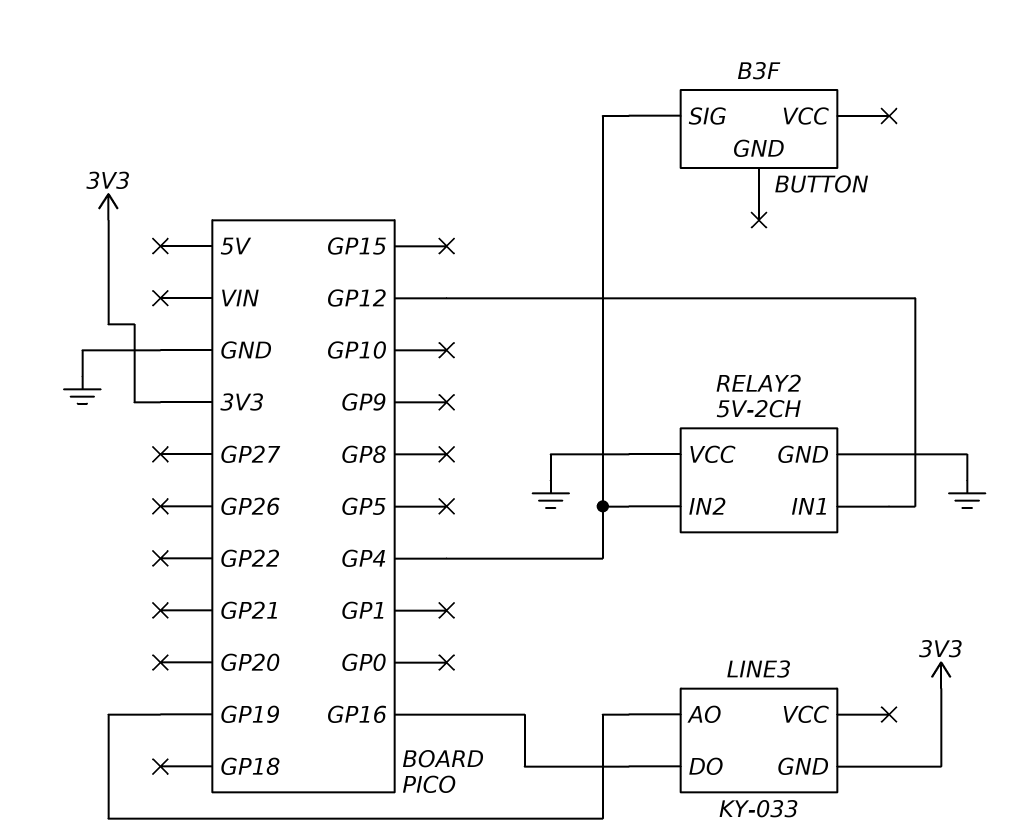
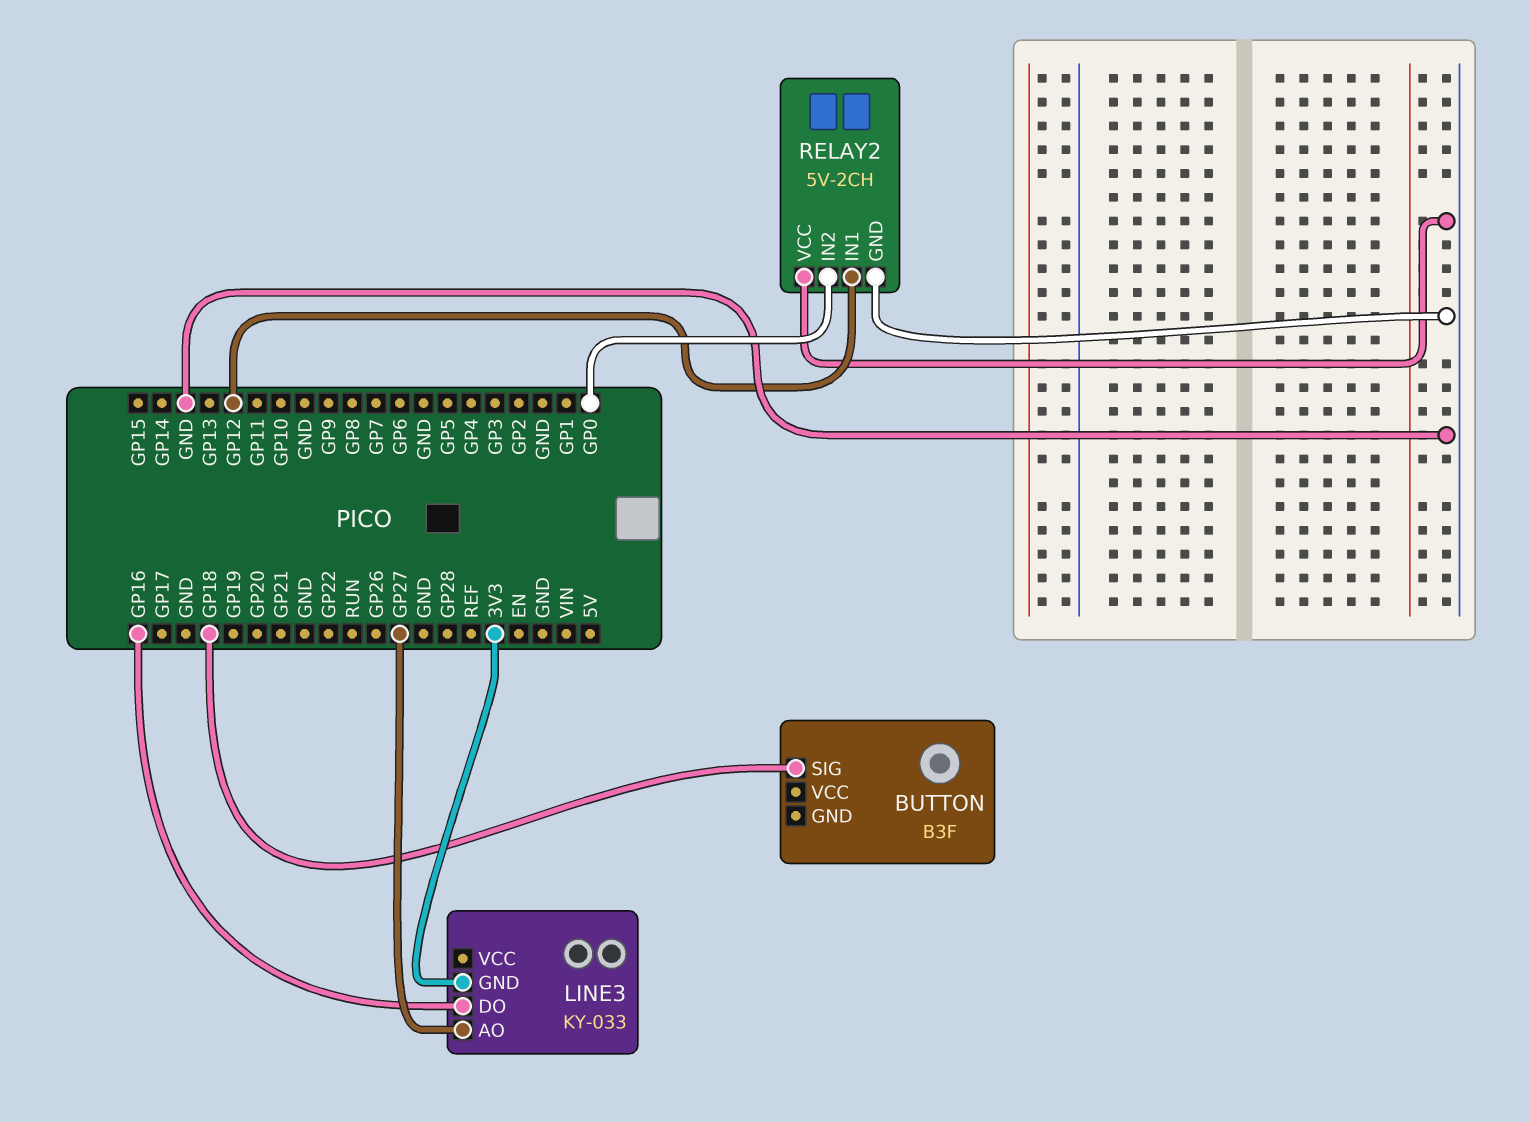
BUTTON pin SIG: GP4 -> GP18
LINE3 pin AO: GP19 -> GP27
RELAY2 pin IN2: GP4 -> GP0

